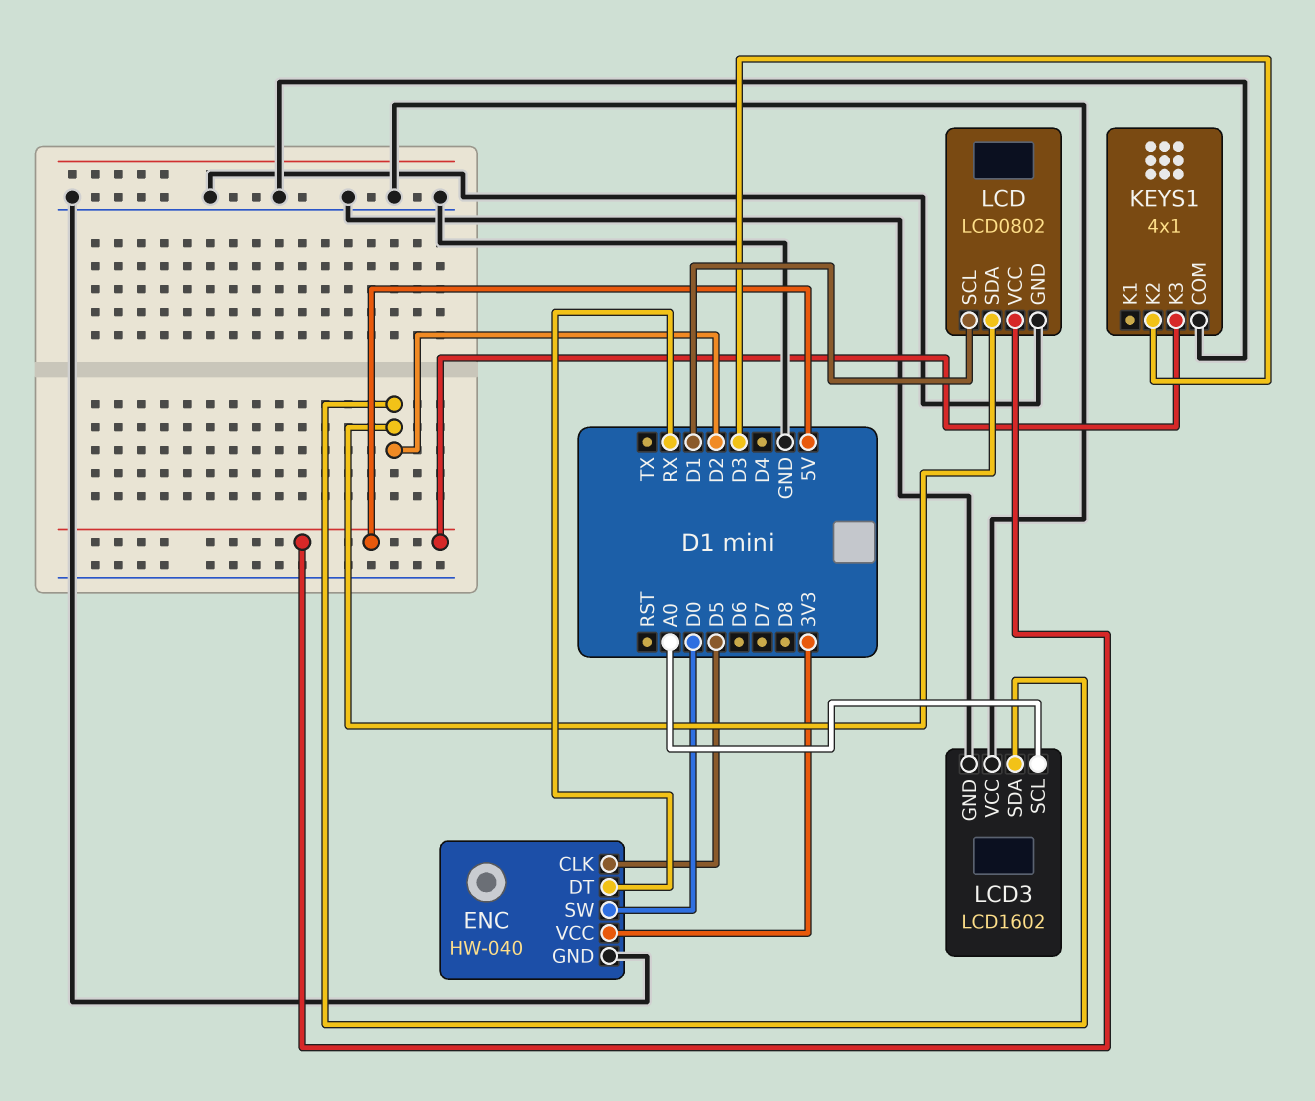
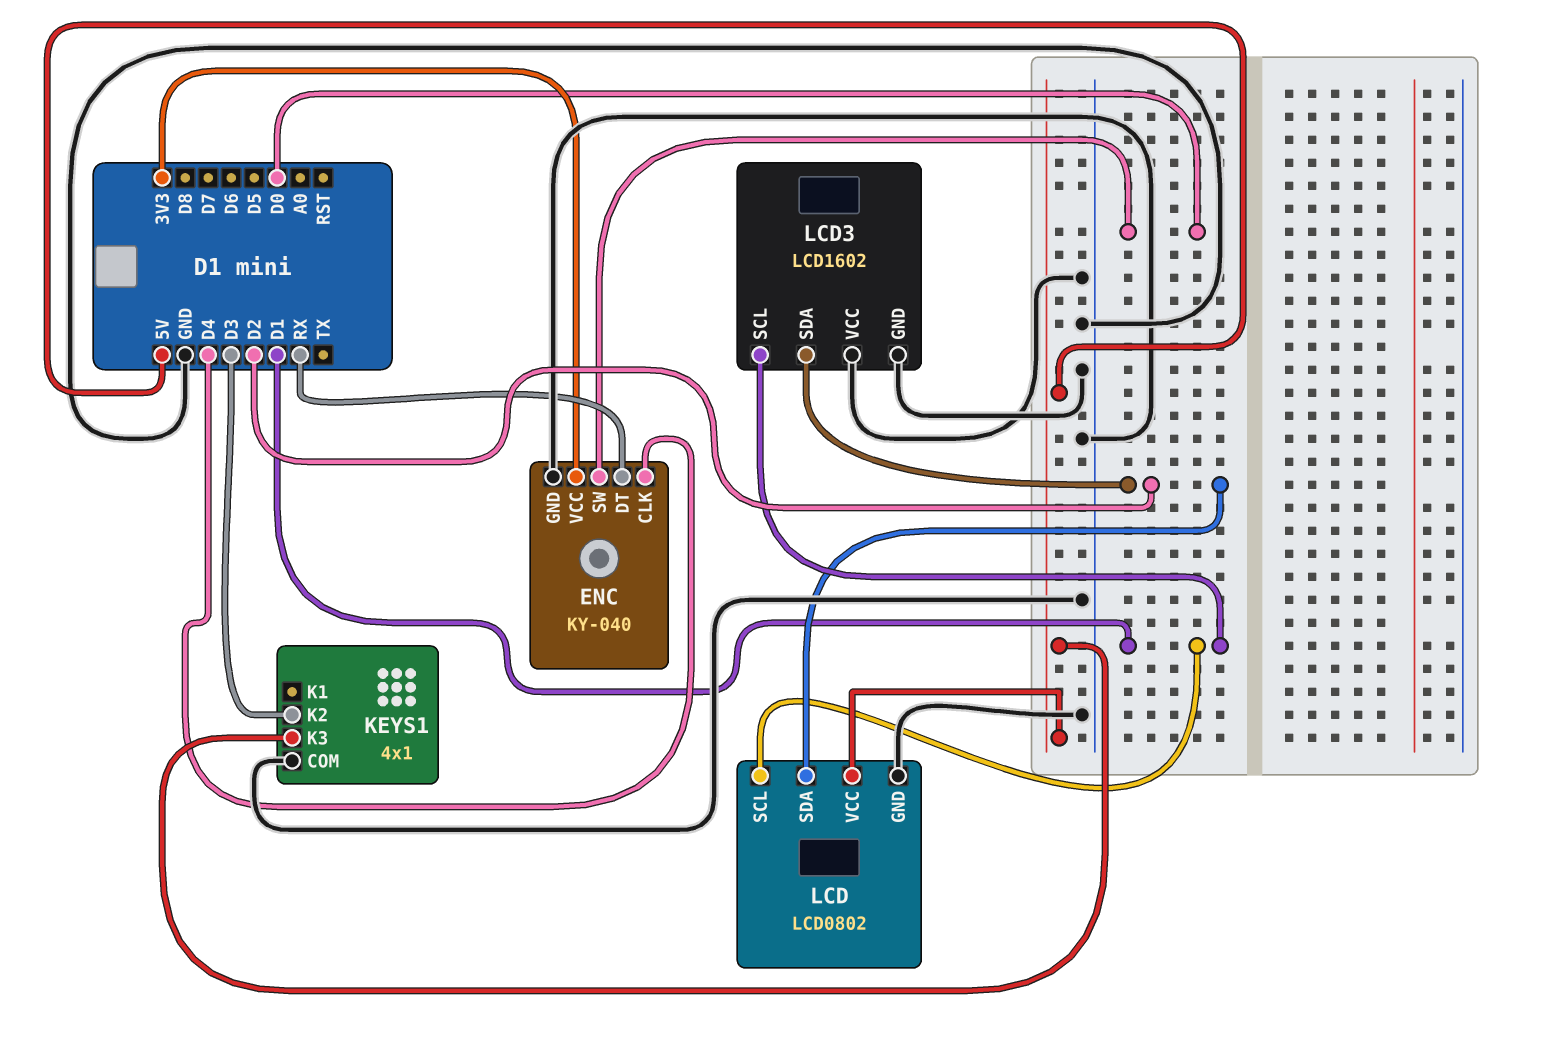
ENC: HW-040 -> KY-040
ENC pin CLK: D5 -> D4
LCD3 pin SCL: A0 -> D1

